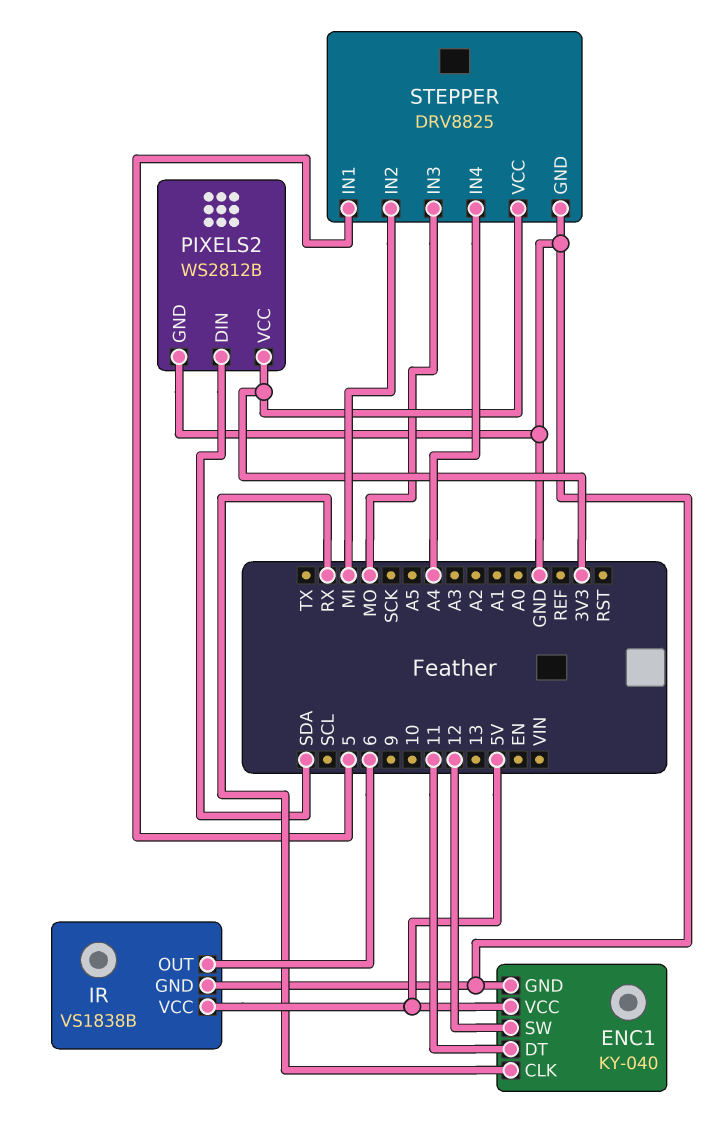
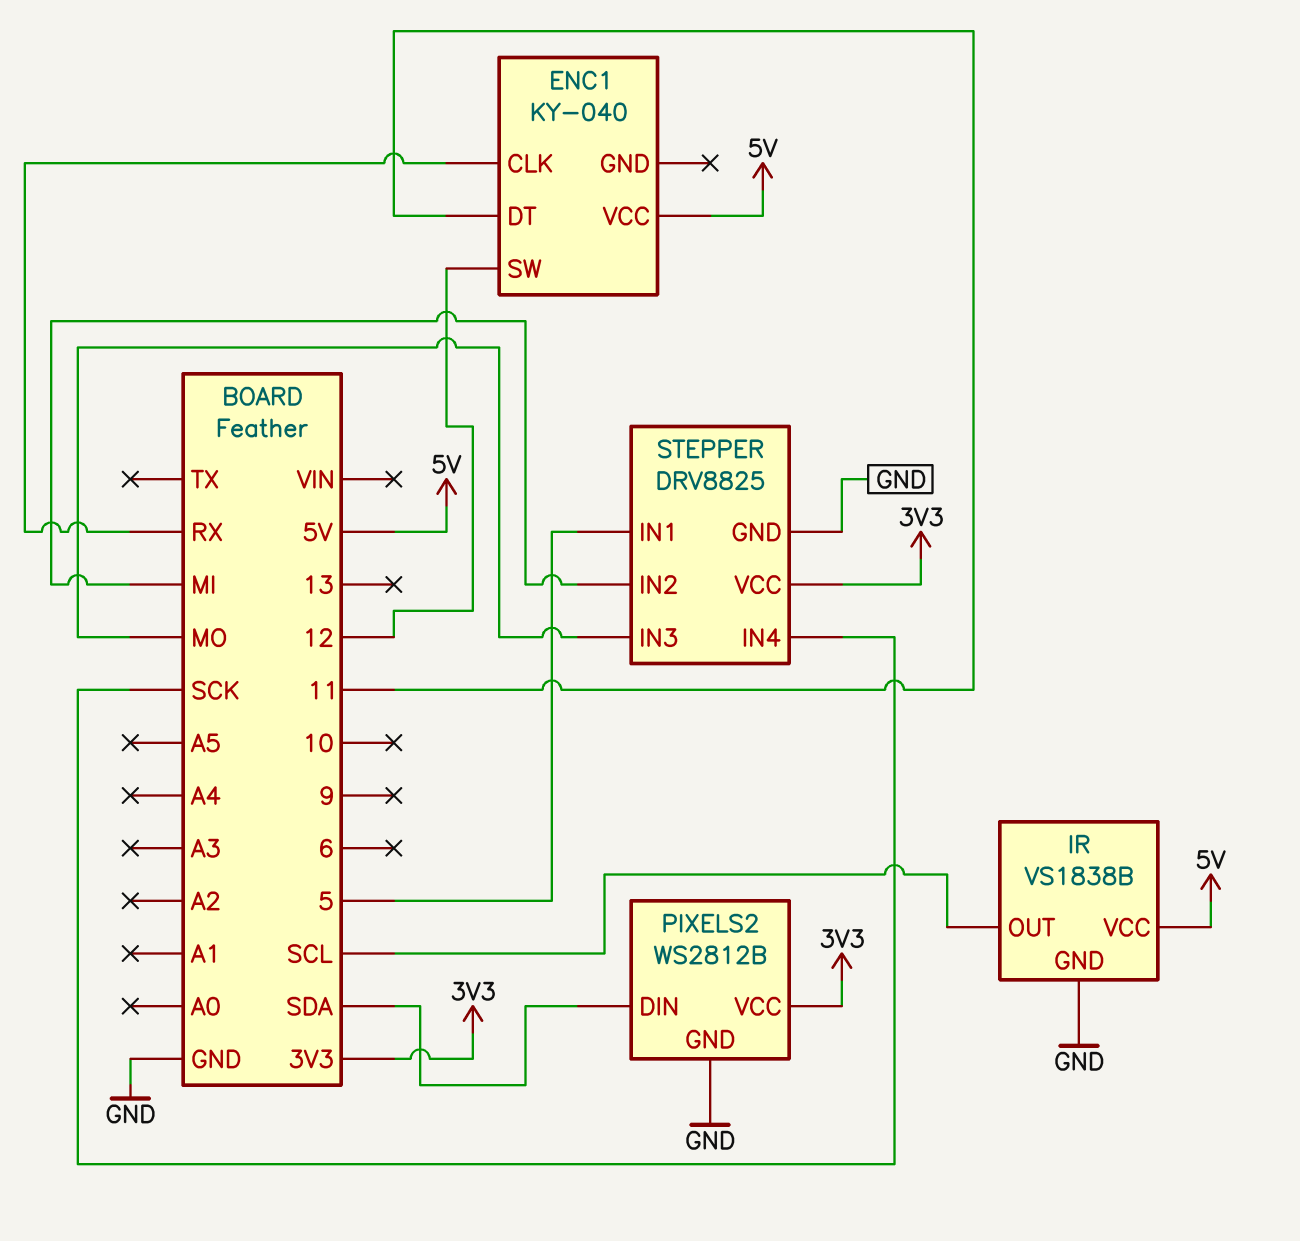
ENC1 pin GND: GND -> none
IR pin OUT: 6 -> SCL
STEPPER pin IN4: A4 -> SCK

